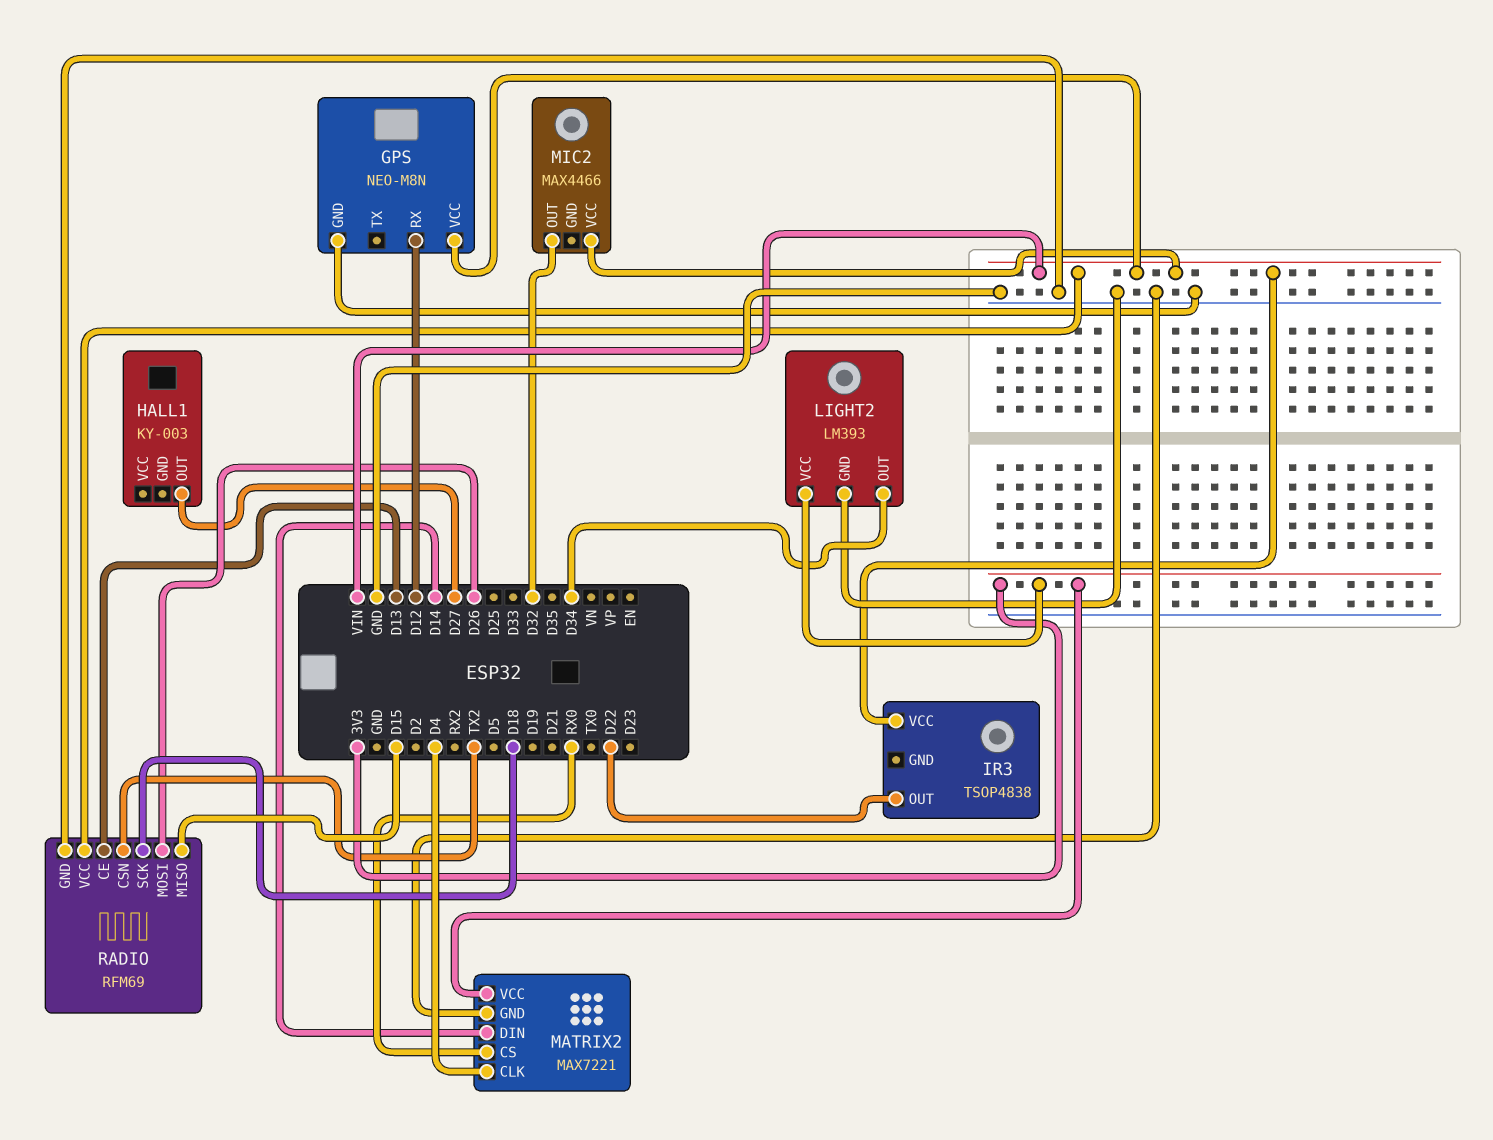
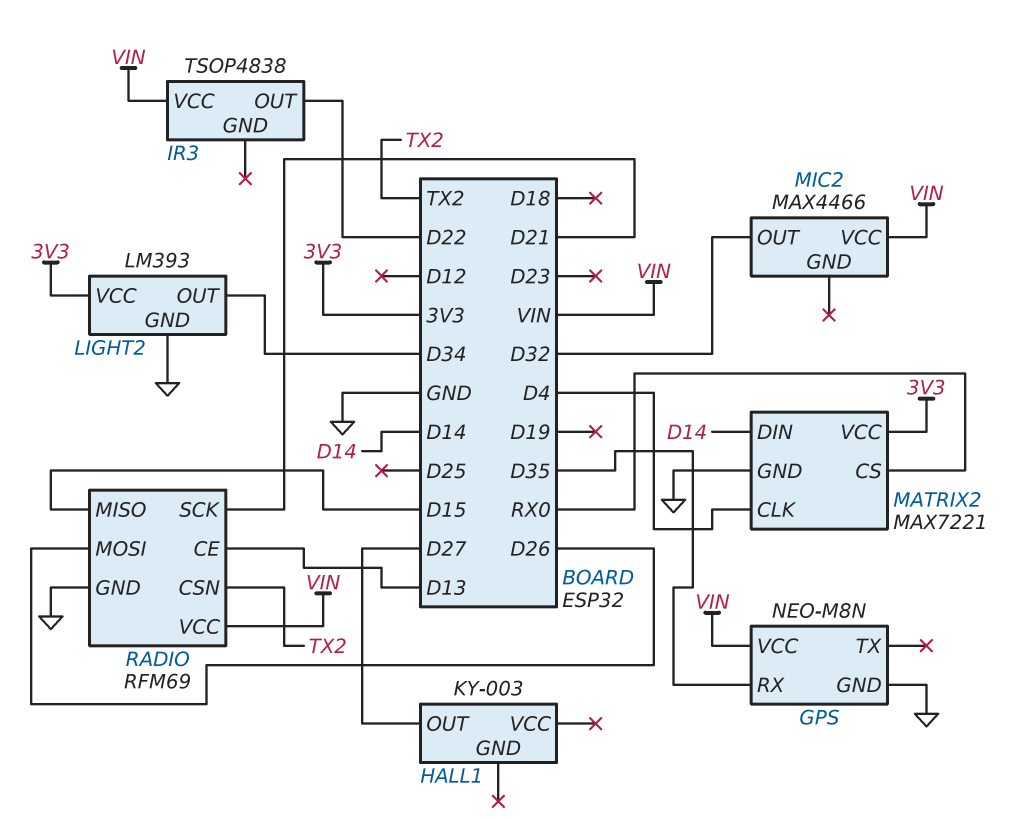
GPS pin RX: D12 -> D35
RADIO pin SCK: D18 -> D21

